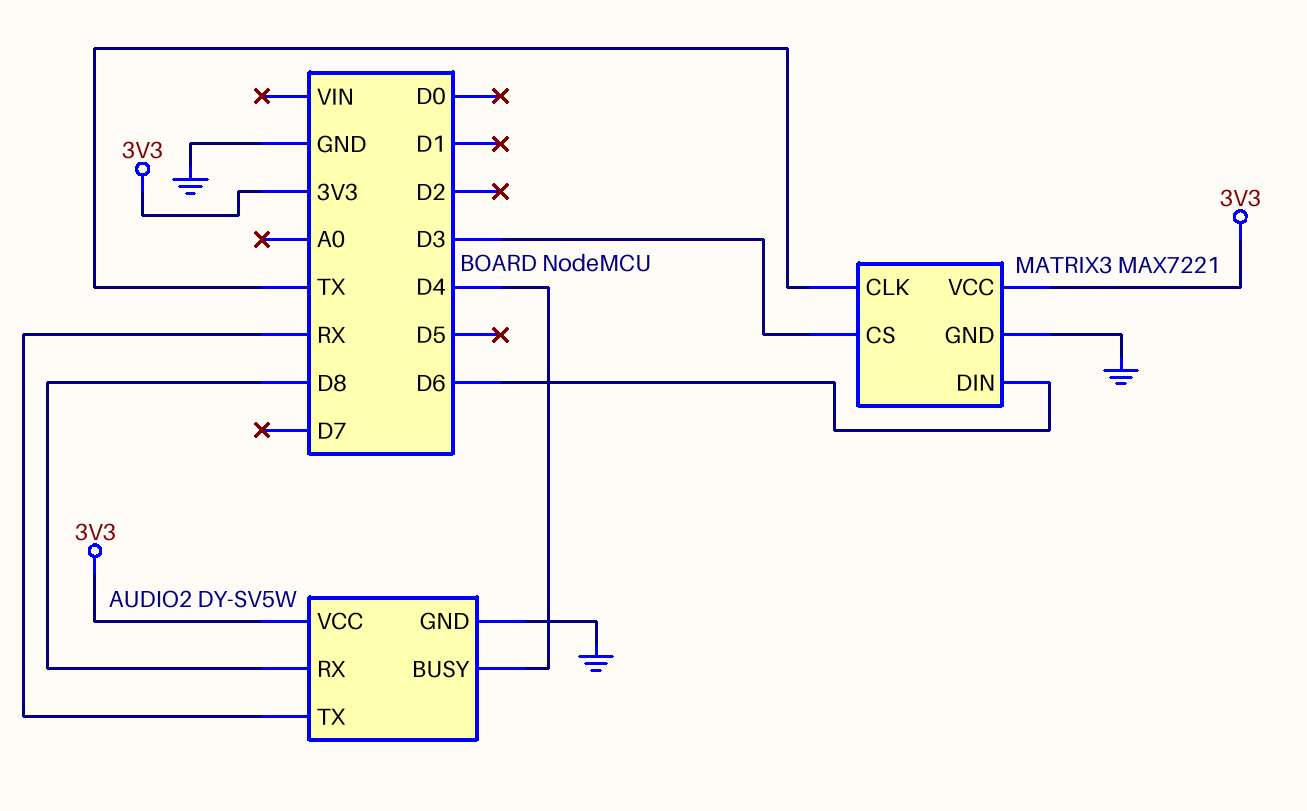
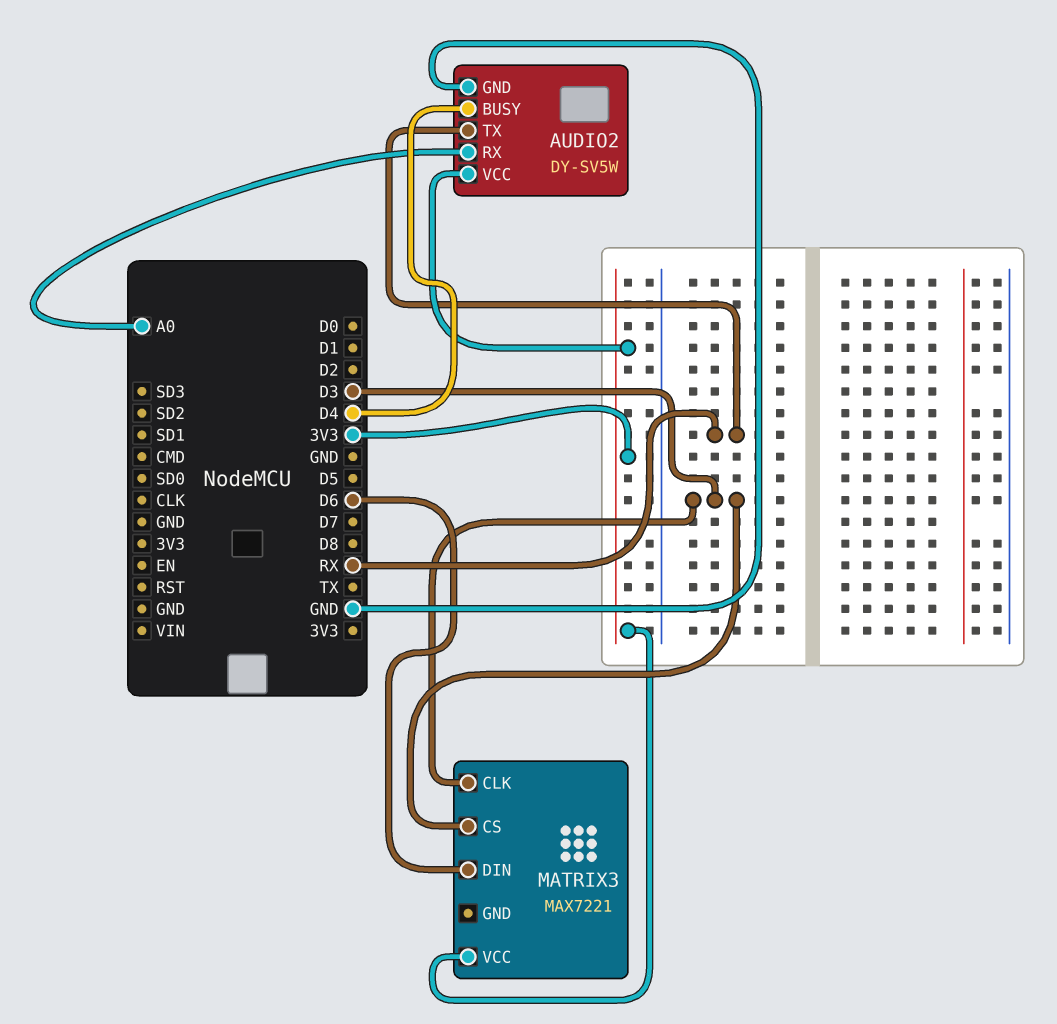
AUDIO2 pin RX: D8 -> A0
MATRIX3 pin CLK: TX -> D3
MATRIX3 pin GND: GND -> none

